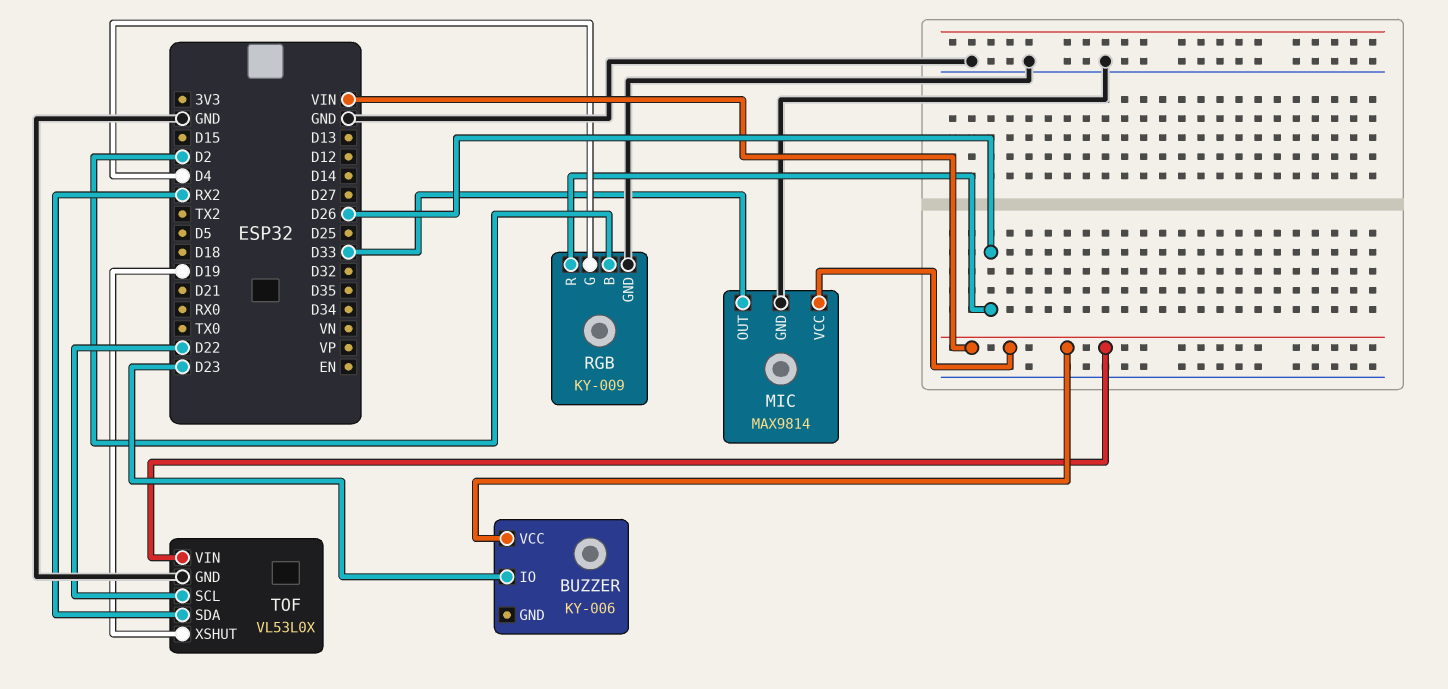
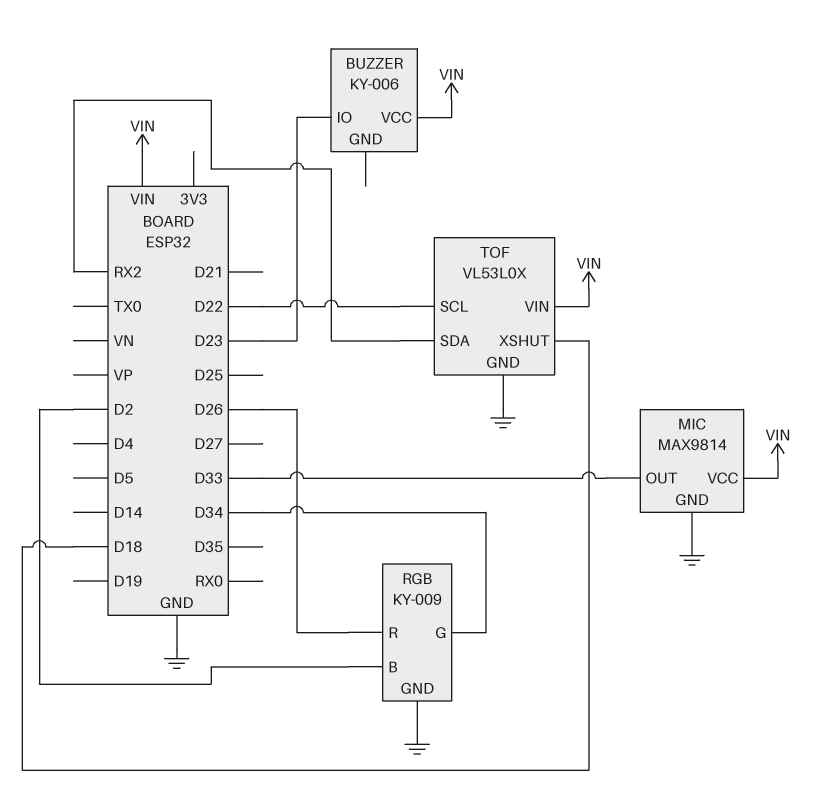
RGB pin G: D4 -> D34
TOF pin XSHUT: D19 -> D18

